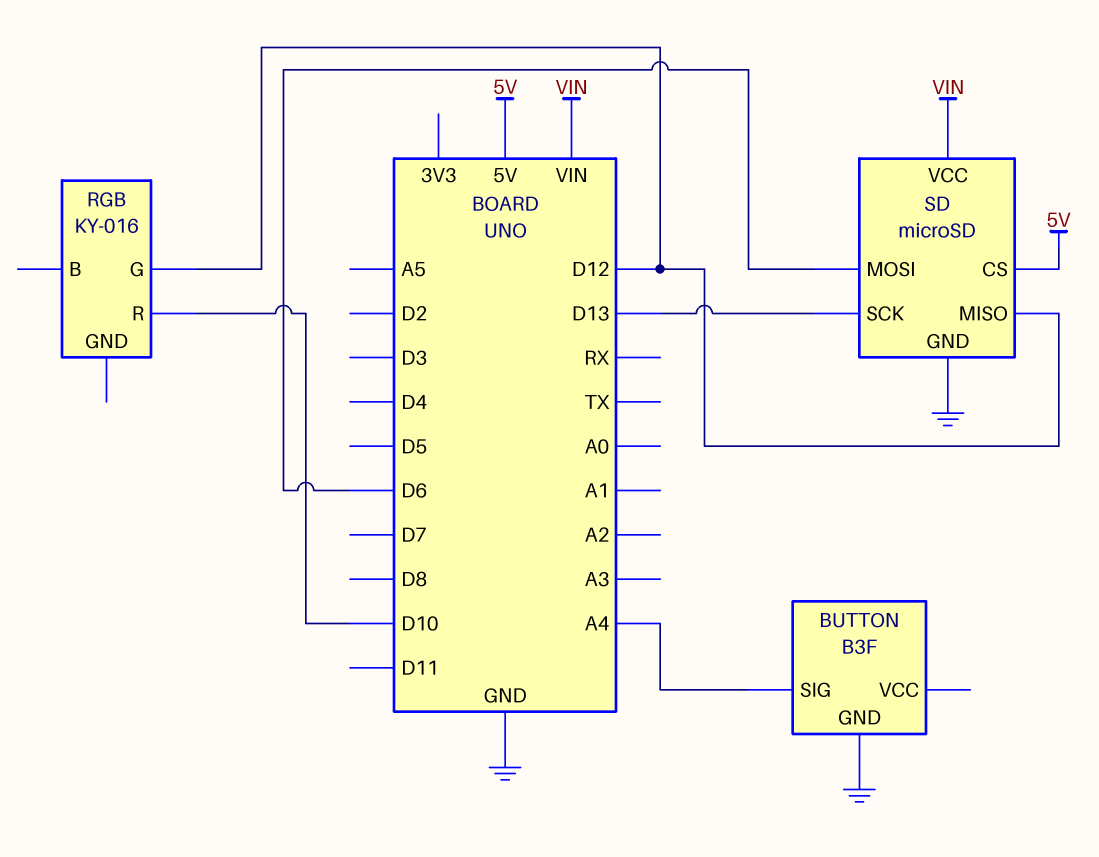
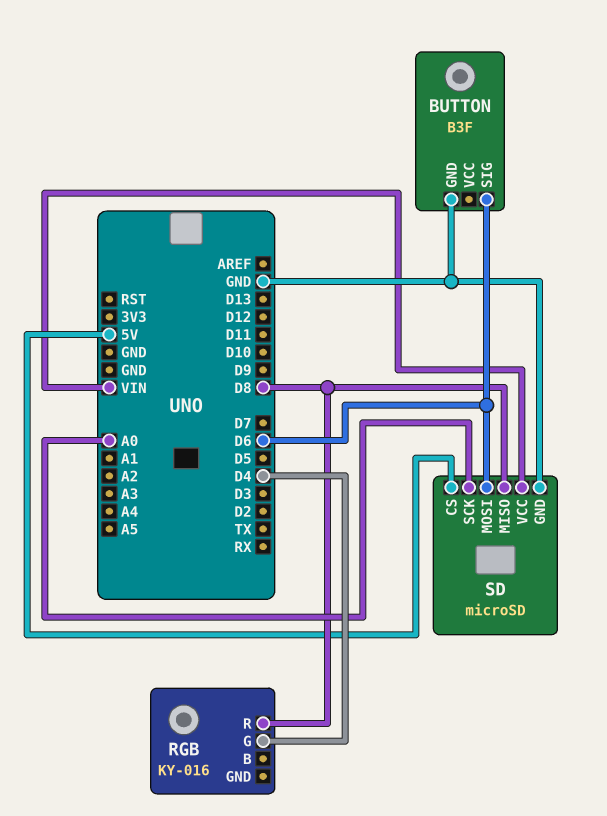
BUTTON pin SIG: A4 -> D6
RGB pin G: D12 -> D4
RGB pin R: D10 -> D8
SD pin MISO: D12 -> D8
SD pin SCK: D13 -> A0

